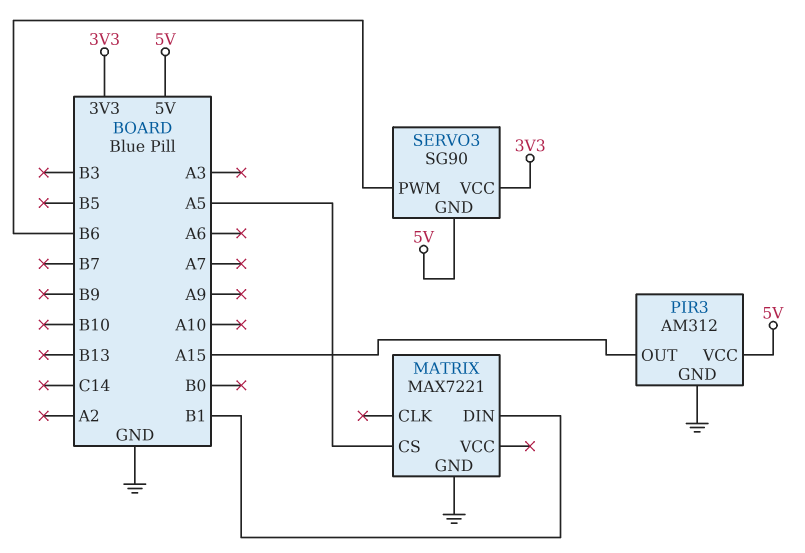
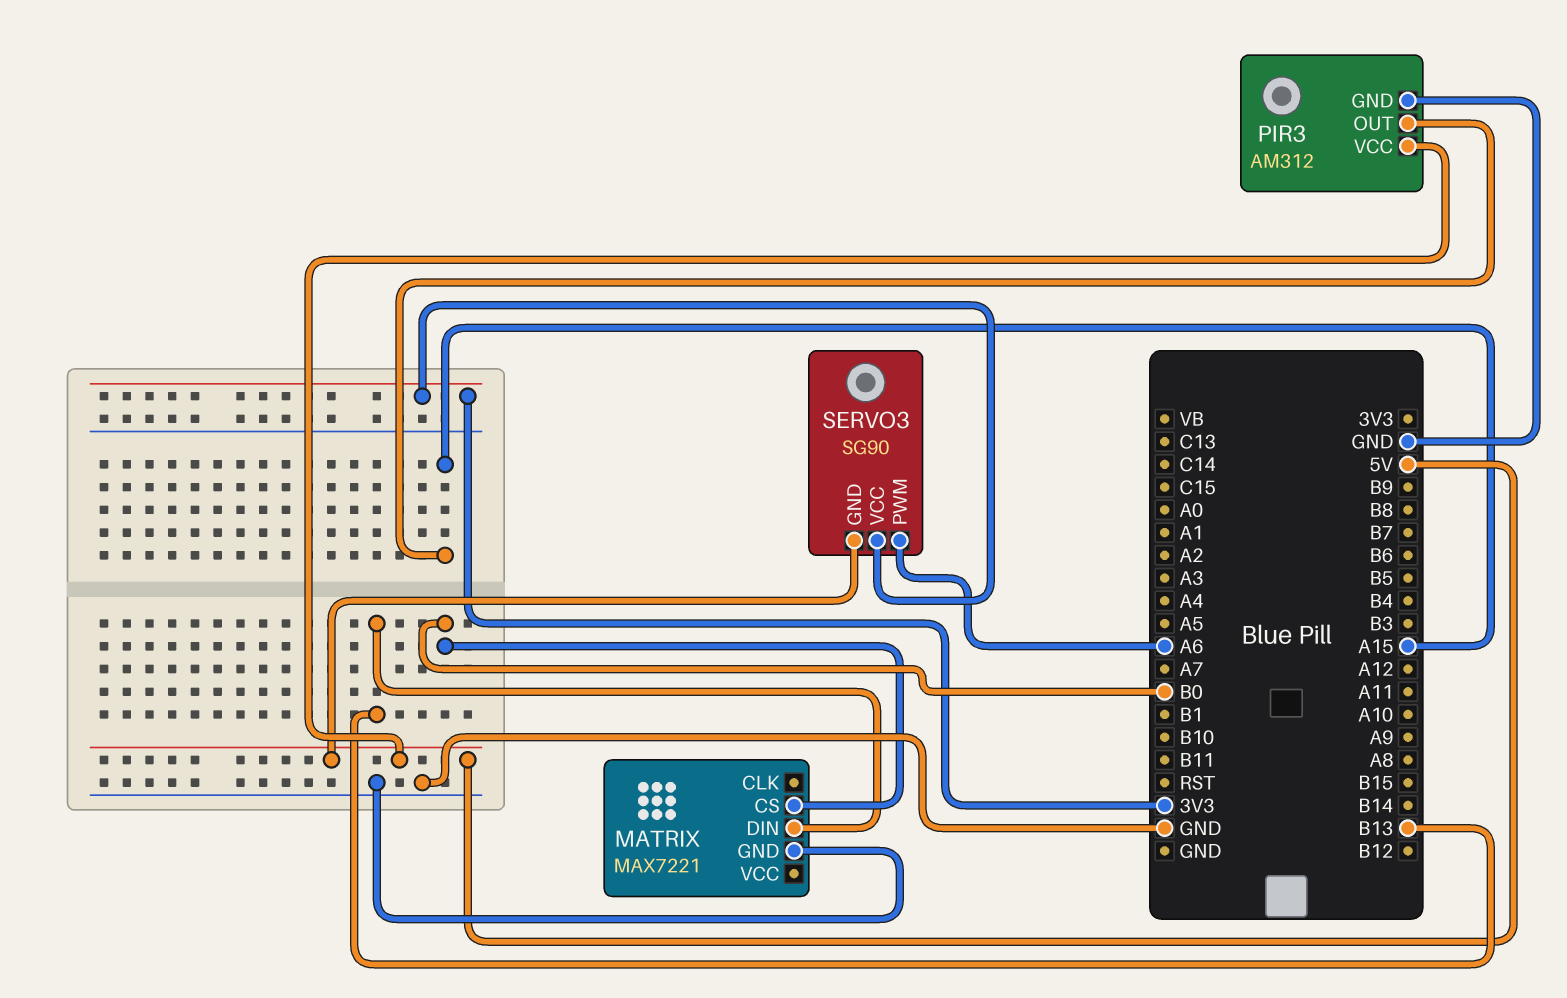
MATRIX pin CS: A5 -> B0
MATRIX pin DIN: B1 -> B13
SERVO3 pin PWM: B6 -> A6

